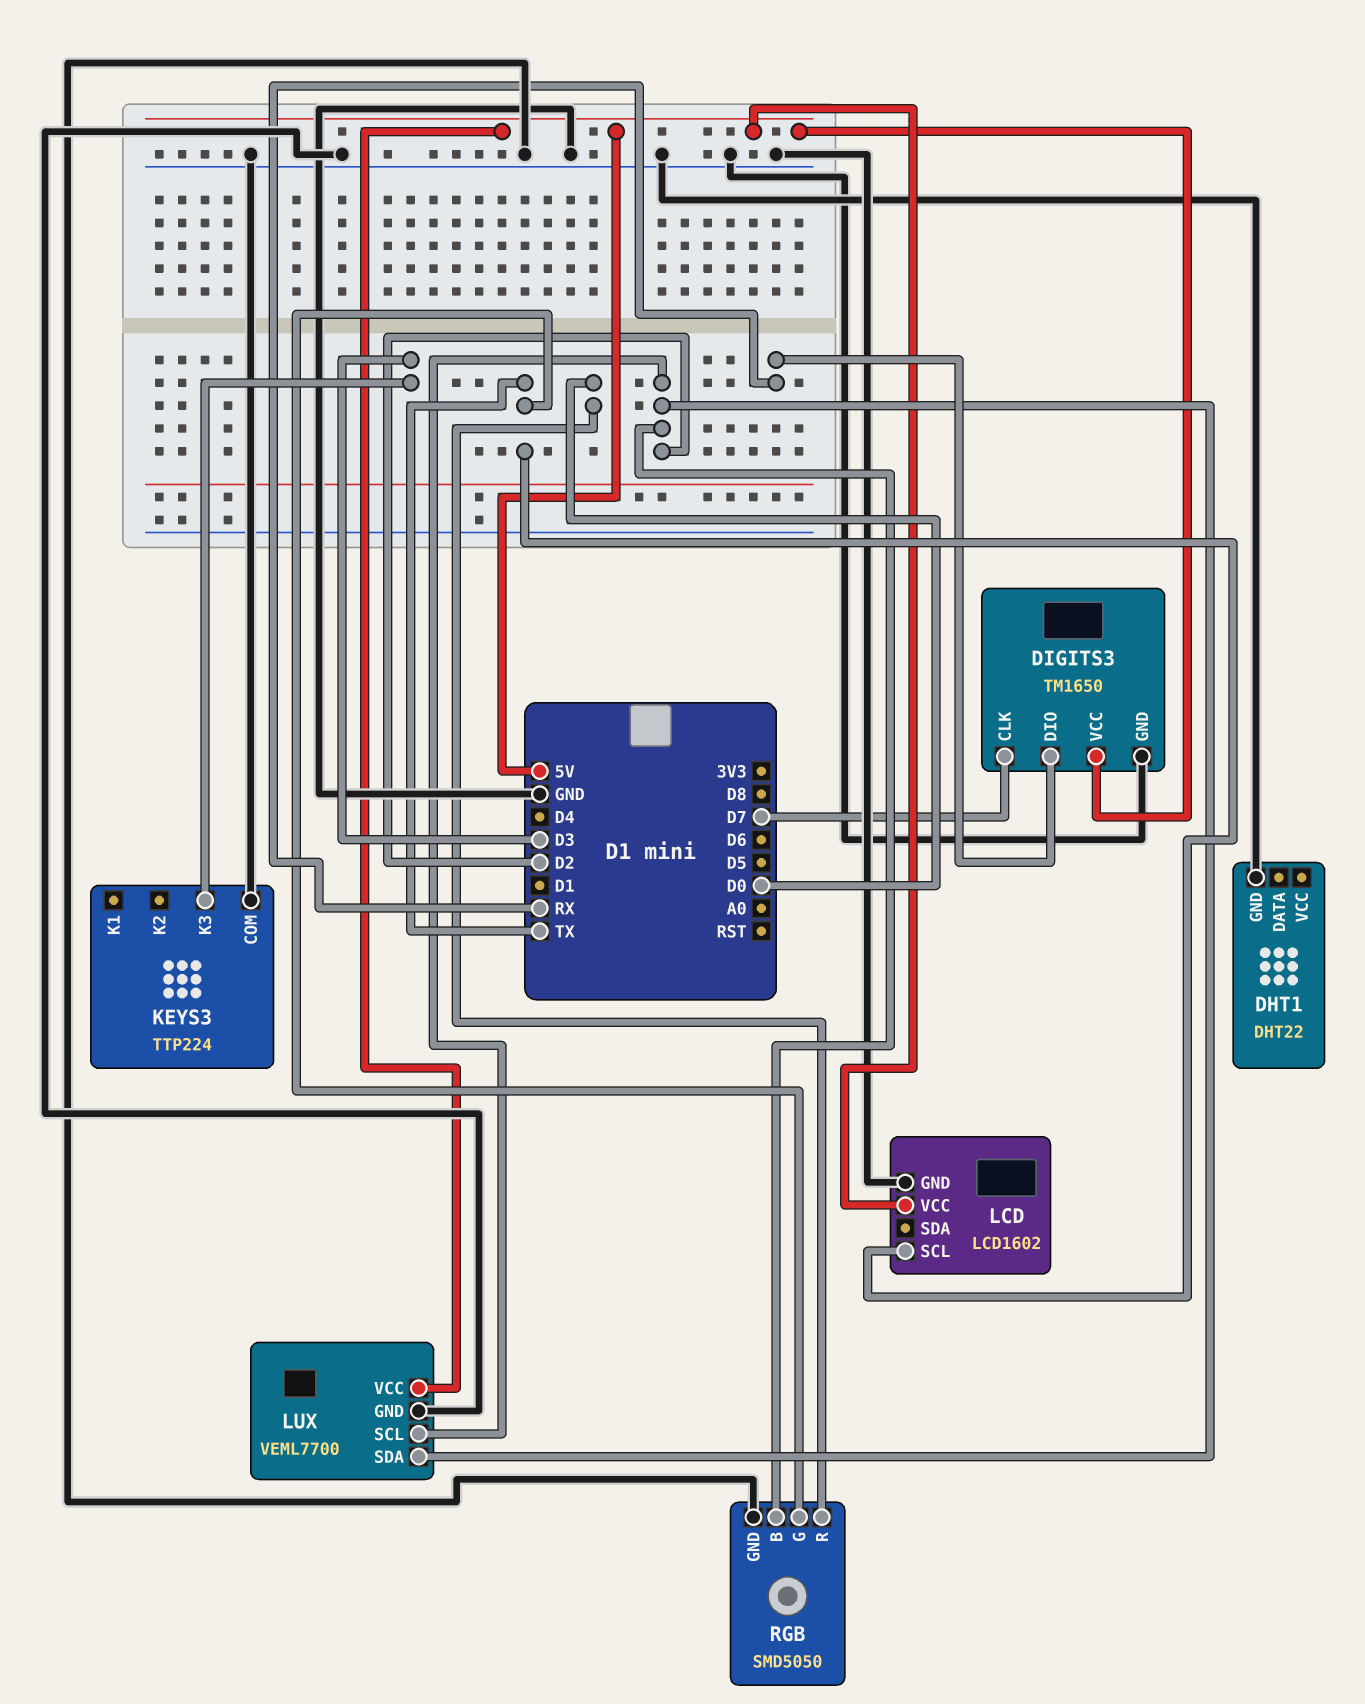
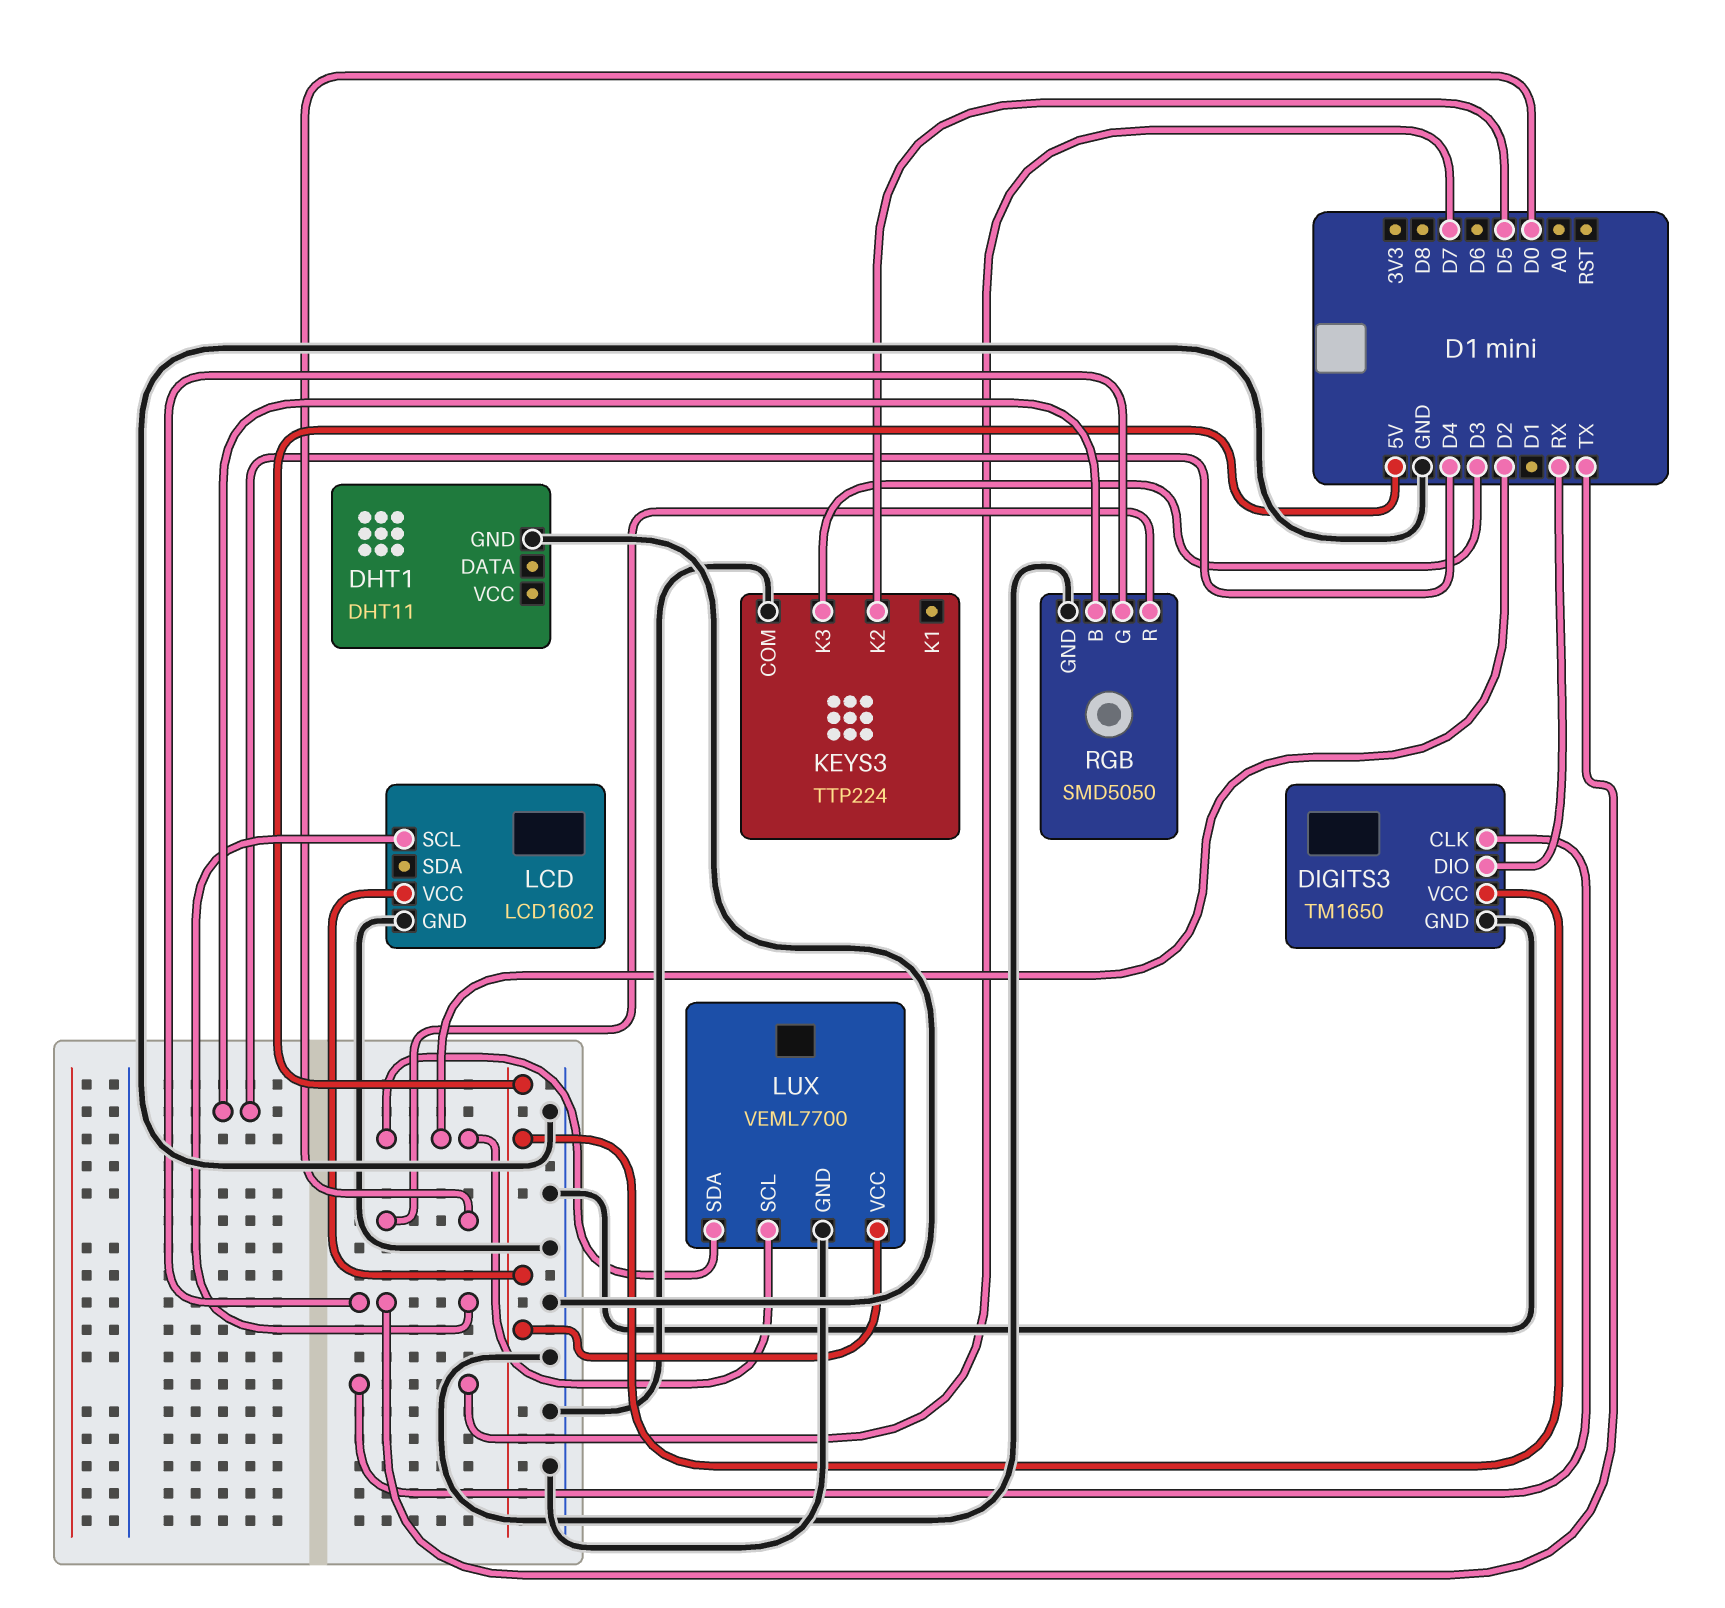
DHT1: DHT22 -> DHT11
KEYS3 pin K2: none -> D5
RGB pin B: D2 -> D4

